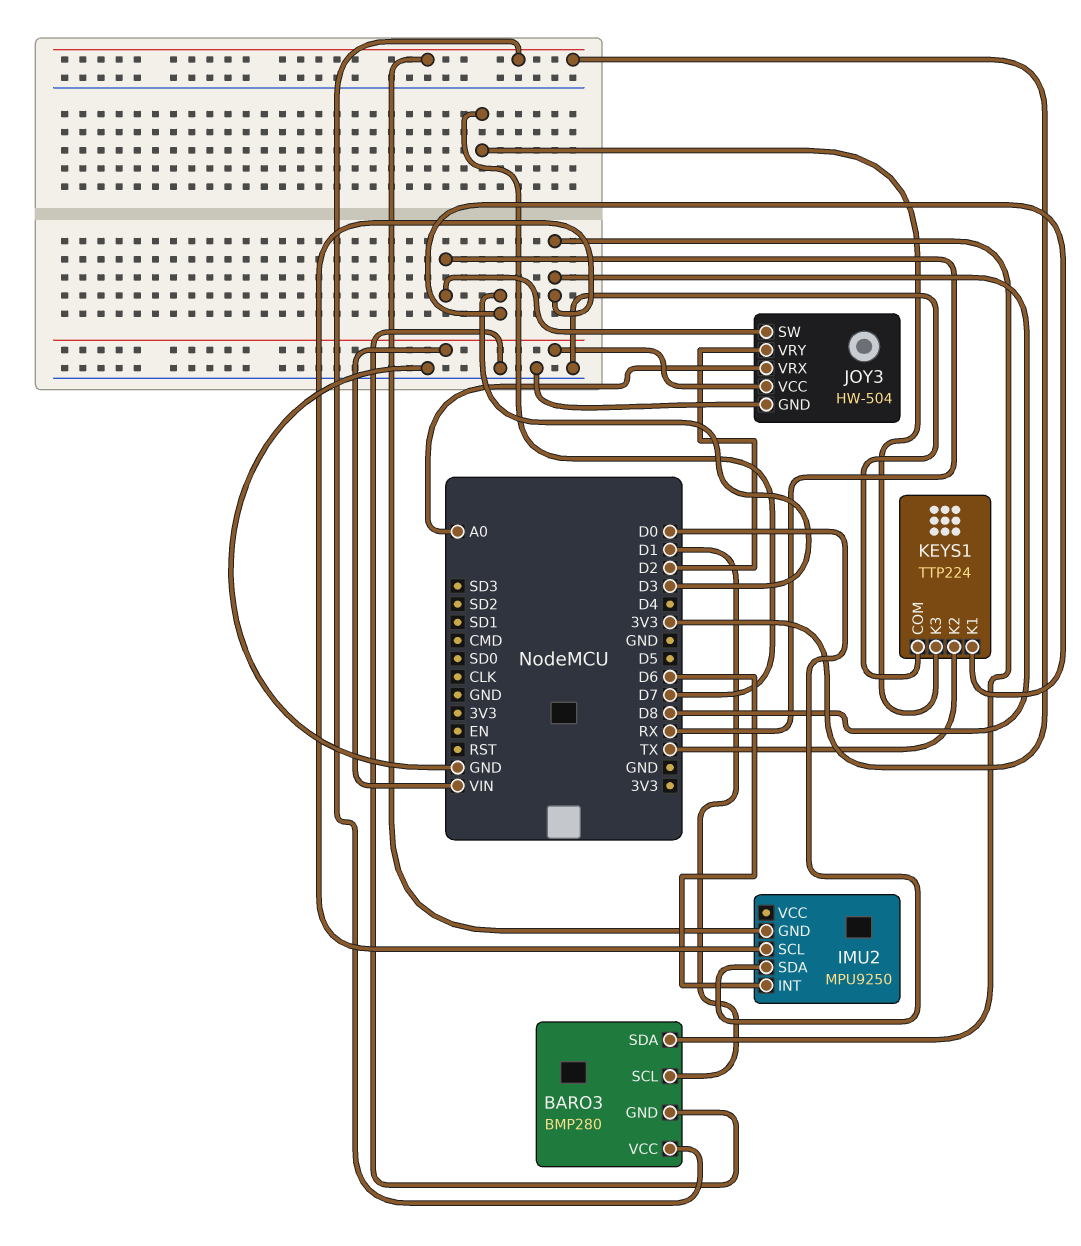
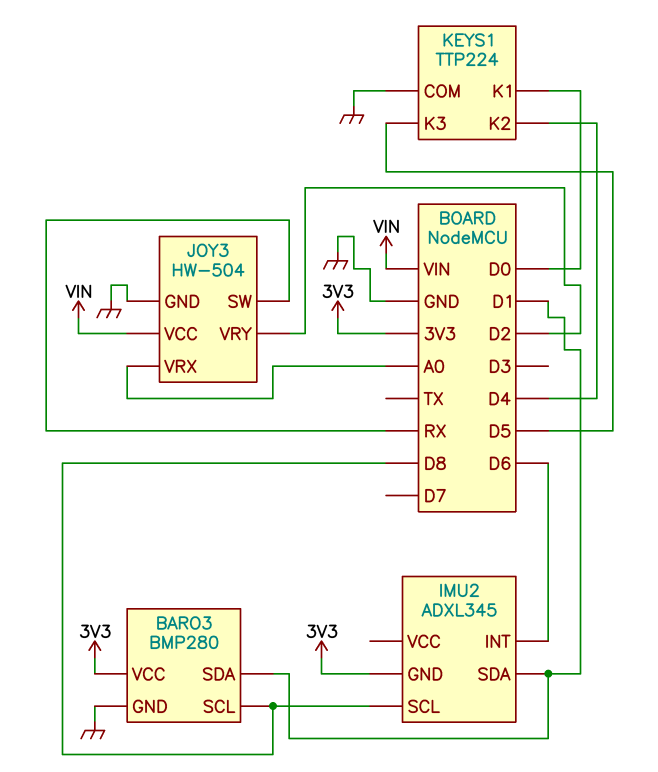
BARO3 pin SCL: D1 -> D8
BARO3 pin SDA: D8 -> D1
IMU2: MPU9250 -> ADXL345
IMU2 pin SDA: D0 -> D1
KEYS1 pin K1: D3 -> D0
KEYS1 pin K2: TX -> D4
KEYS1 pin K3: D7 -> D5

